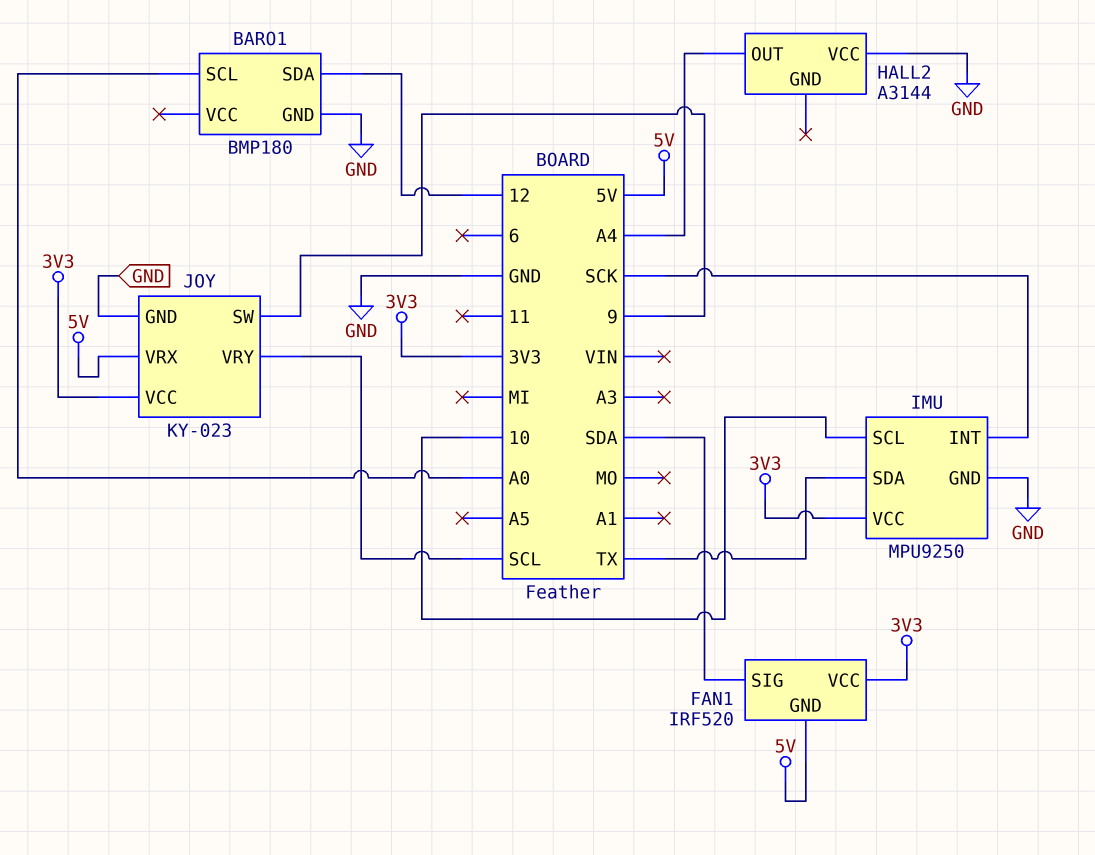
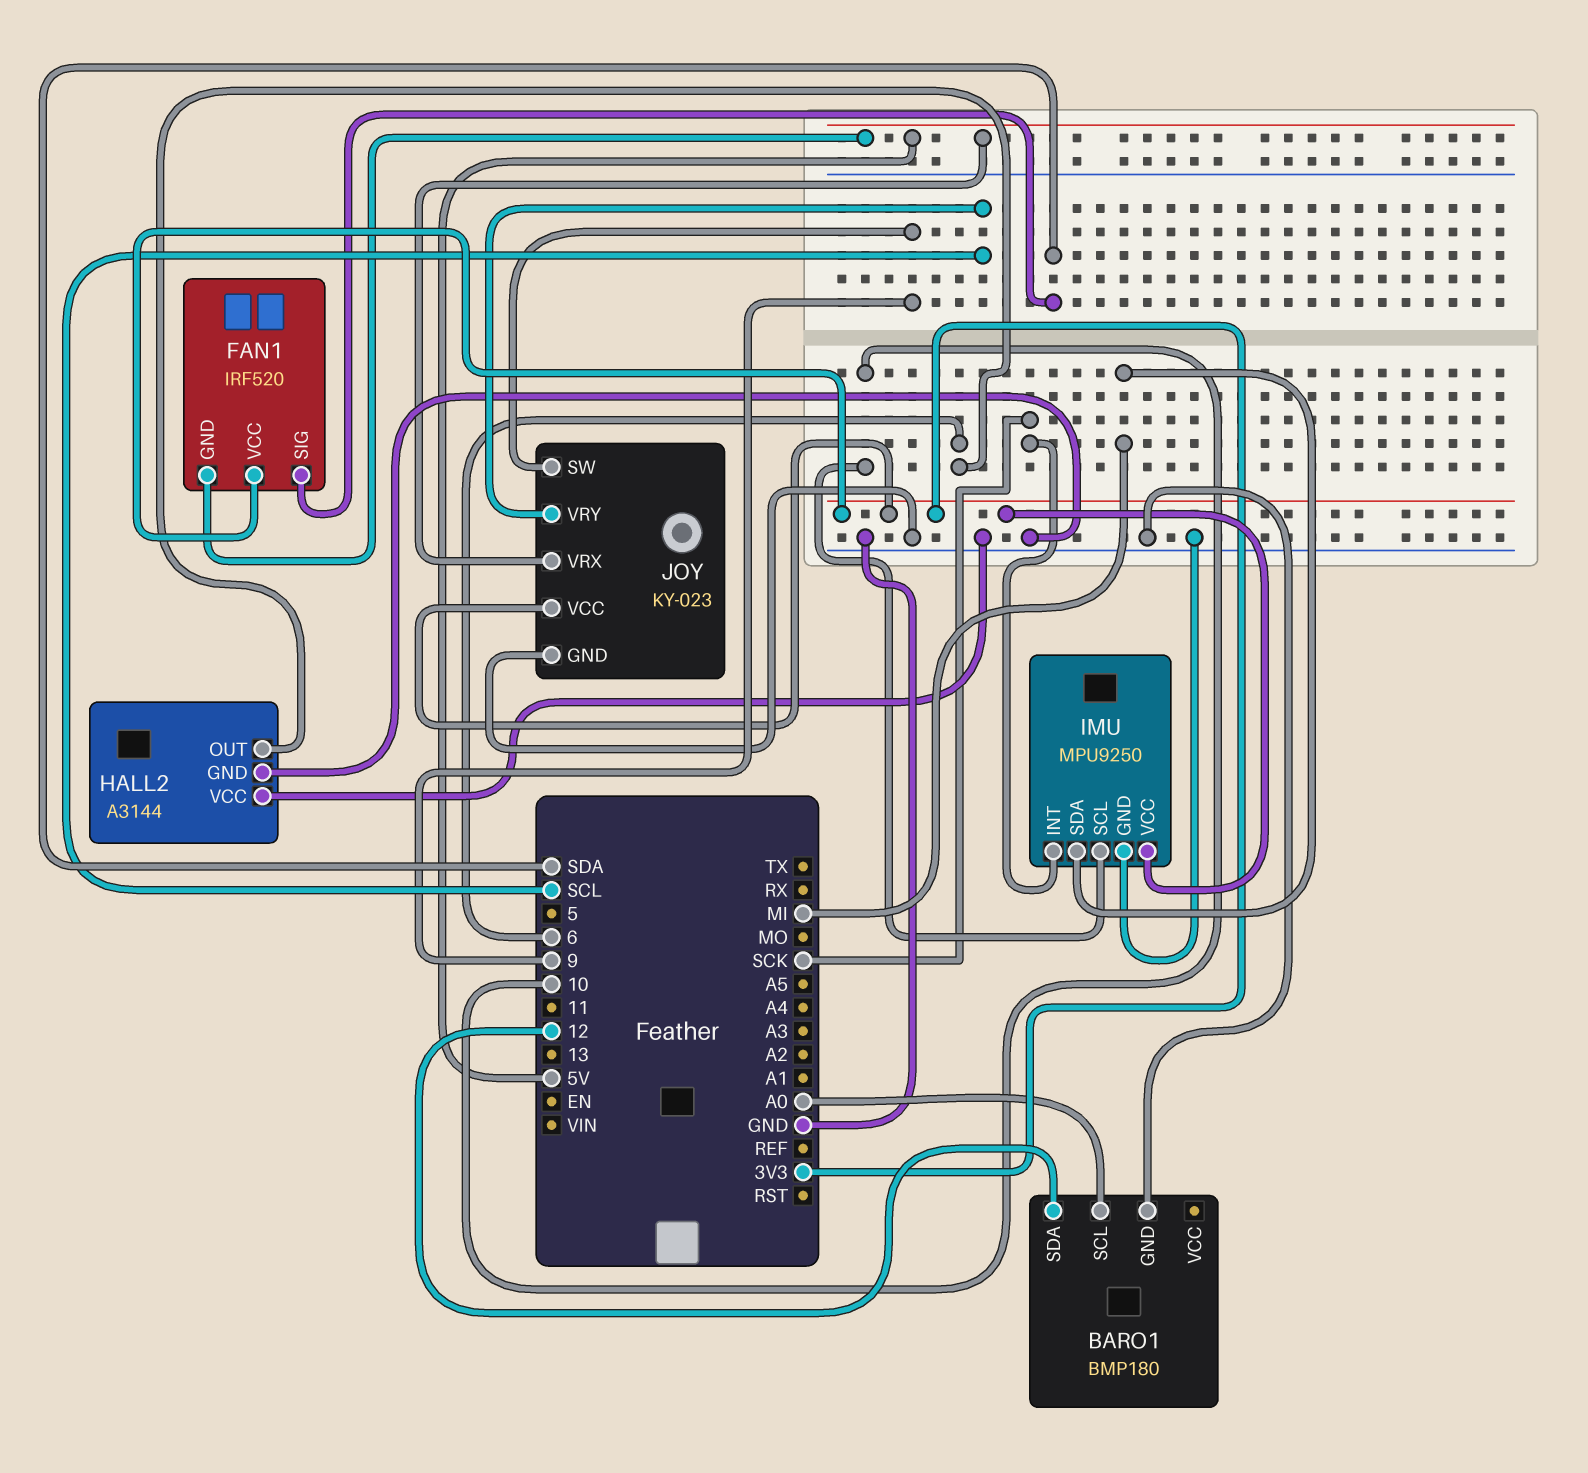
HALL2 pin GND: none -> GND
HALL2 pin OUT: A4 -> 6
IMU pin SDA: TX -> MI

